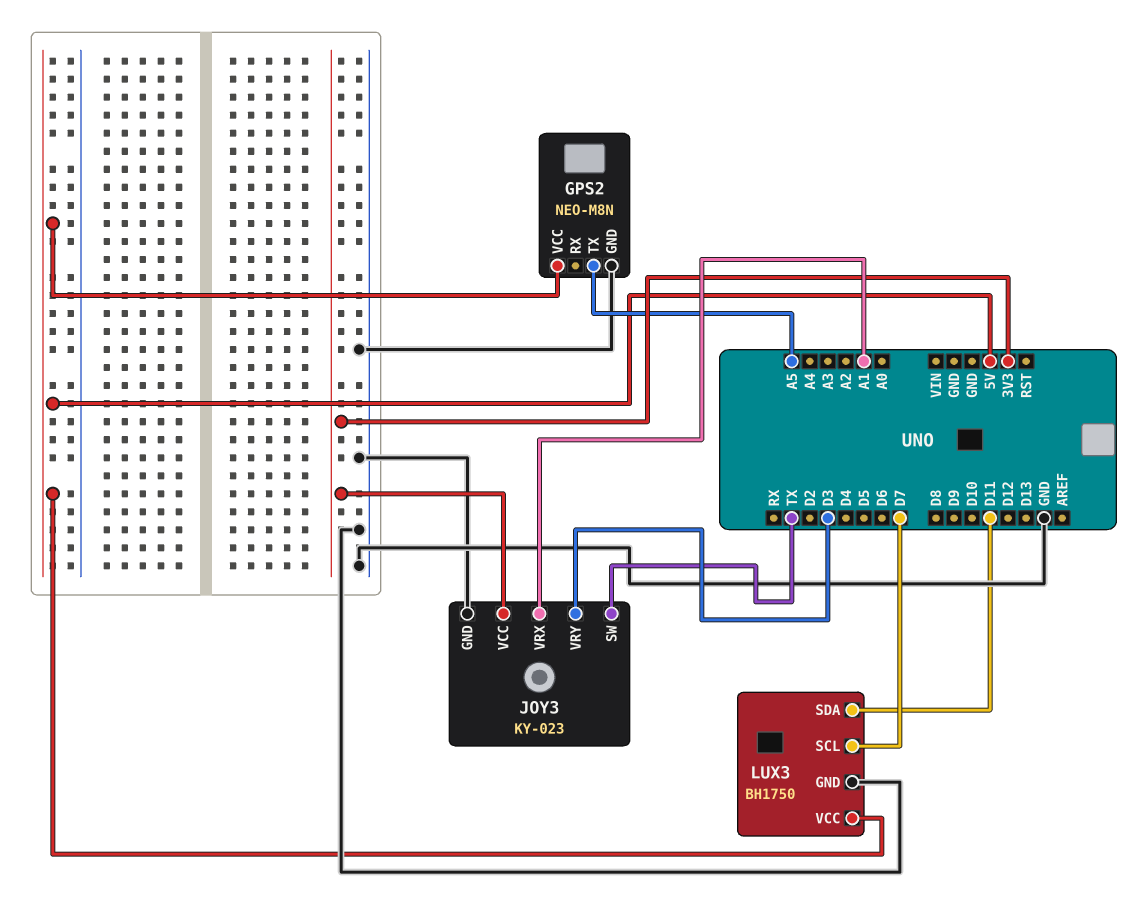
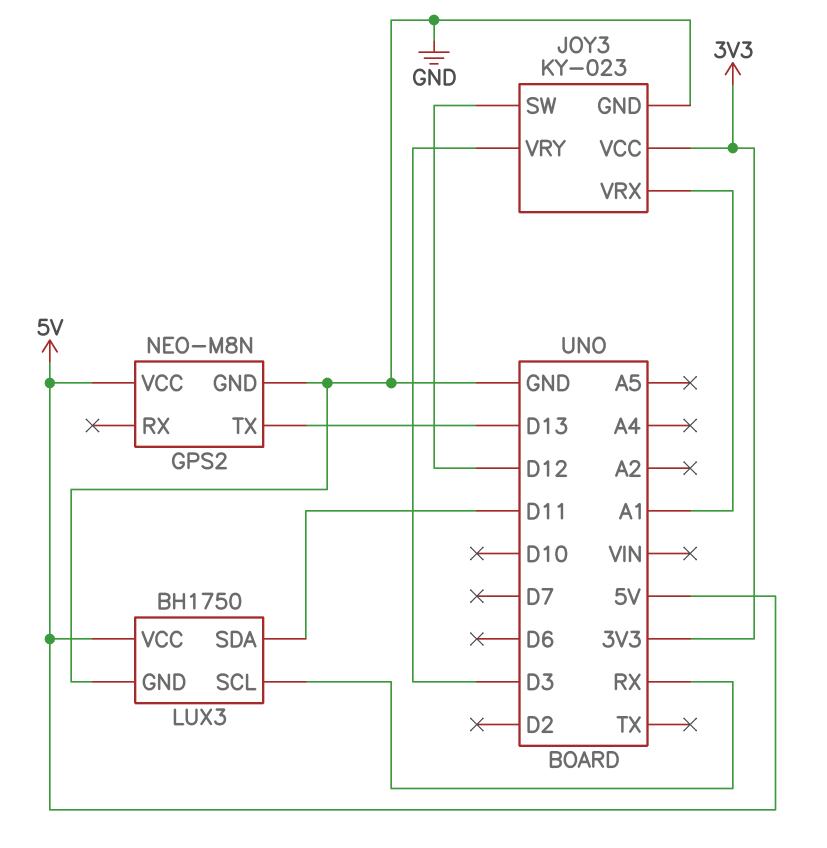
GPS2 pin TX: A5 -> D13
JOY3 pin SW: TX -> D12
LUX3 pin SCL: D7 -> RX

